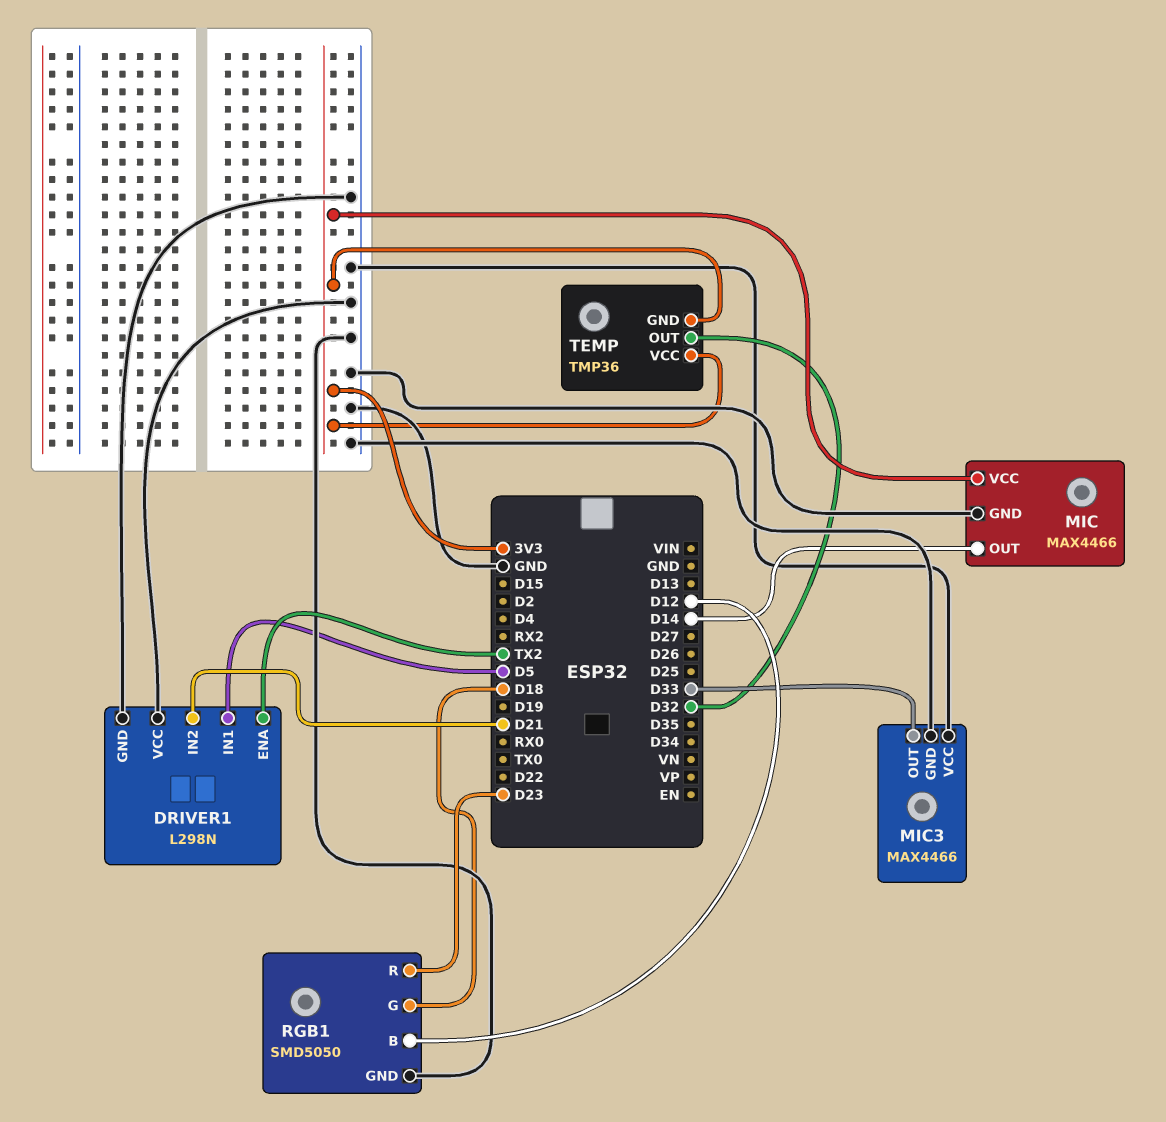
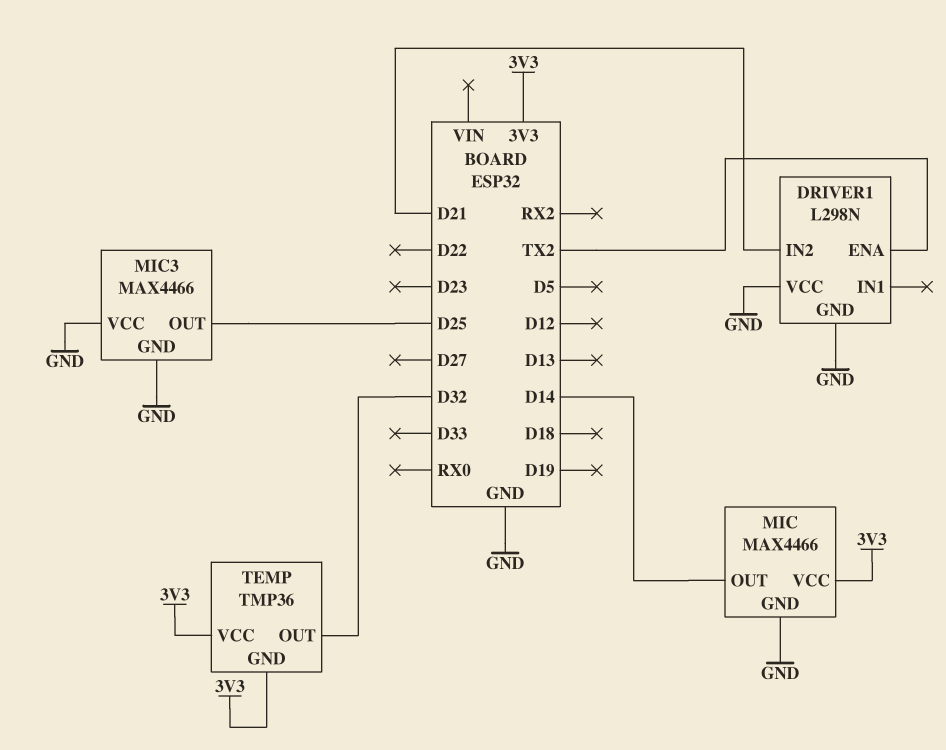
DRIVER1 pin IN1: D5 -> none
MIC3 pin OUT: D33 -> D25
RGB1: SMD5050 -> none
RGB1 pin B: D12 -> none
RGB1 pin G: D18 -> none
RGB1 pin GND: GND -> none
RGB1 pin R: D23 -> none

